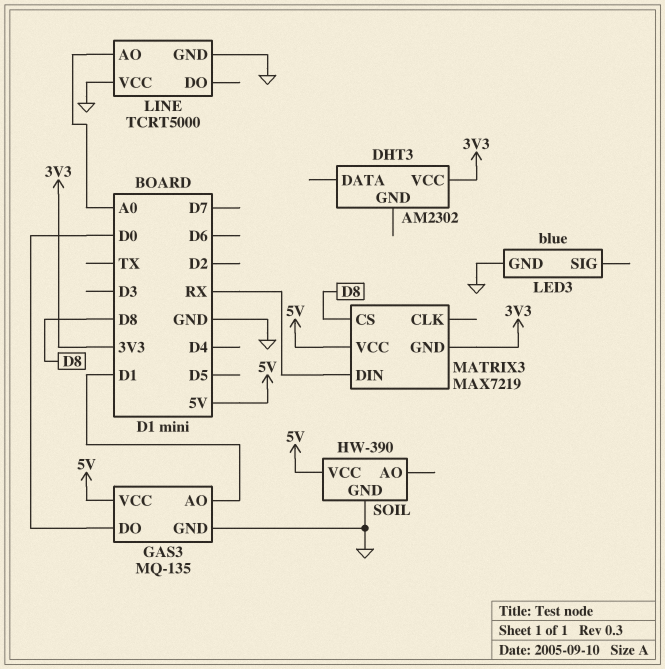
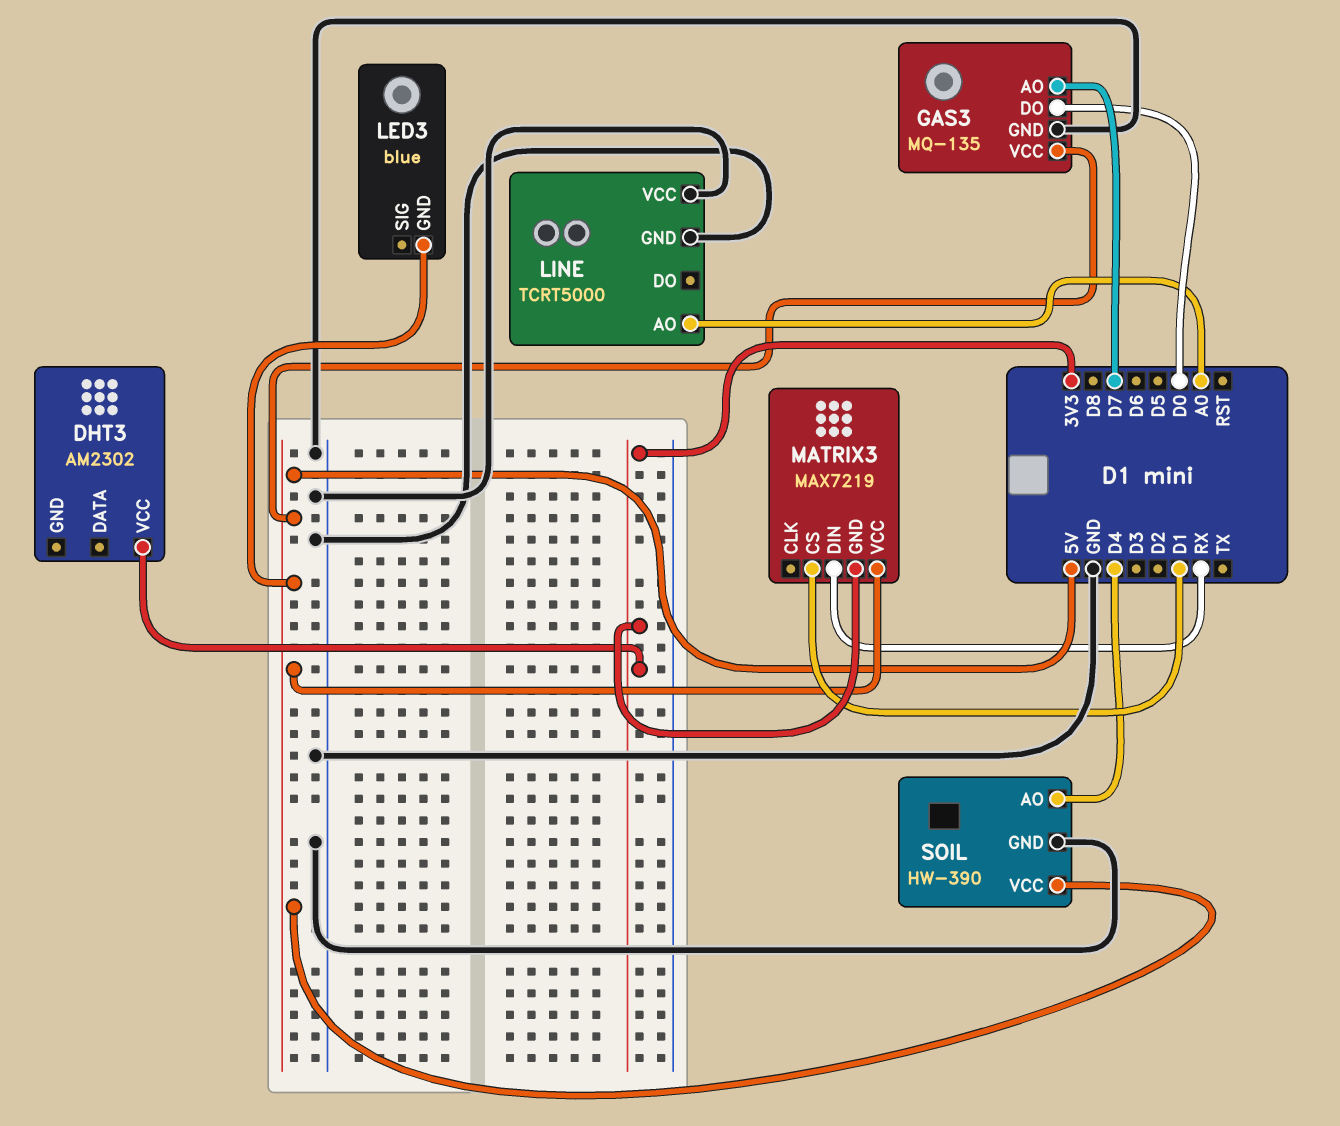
GAS3 pin AO: D1 -> D7
LED3 pin GND: GND -> 5V
MATRIX3 pin CS: D8 -> D1
SOIL pin AO: none -> D4

